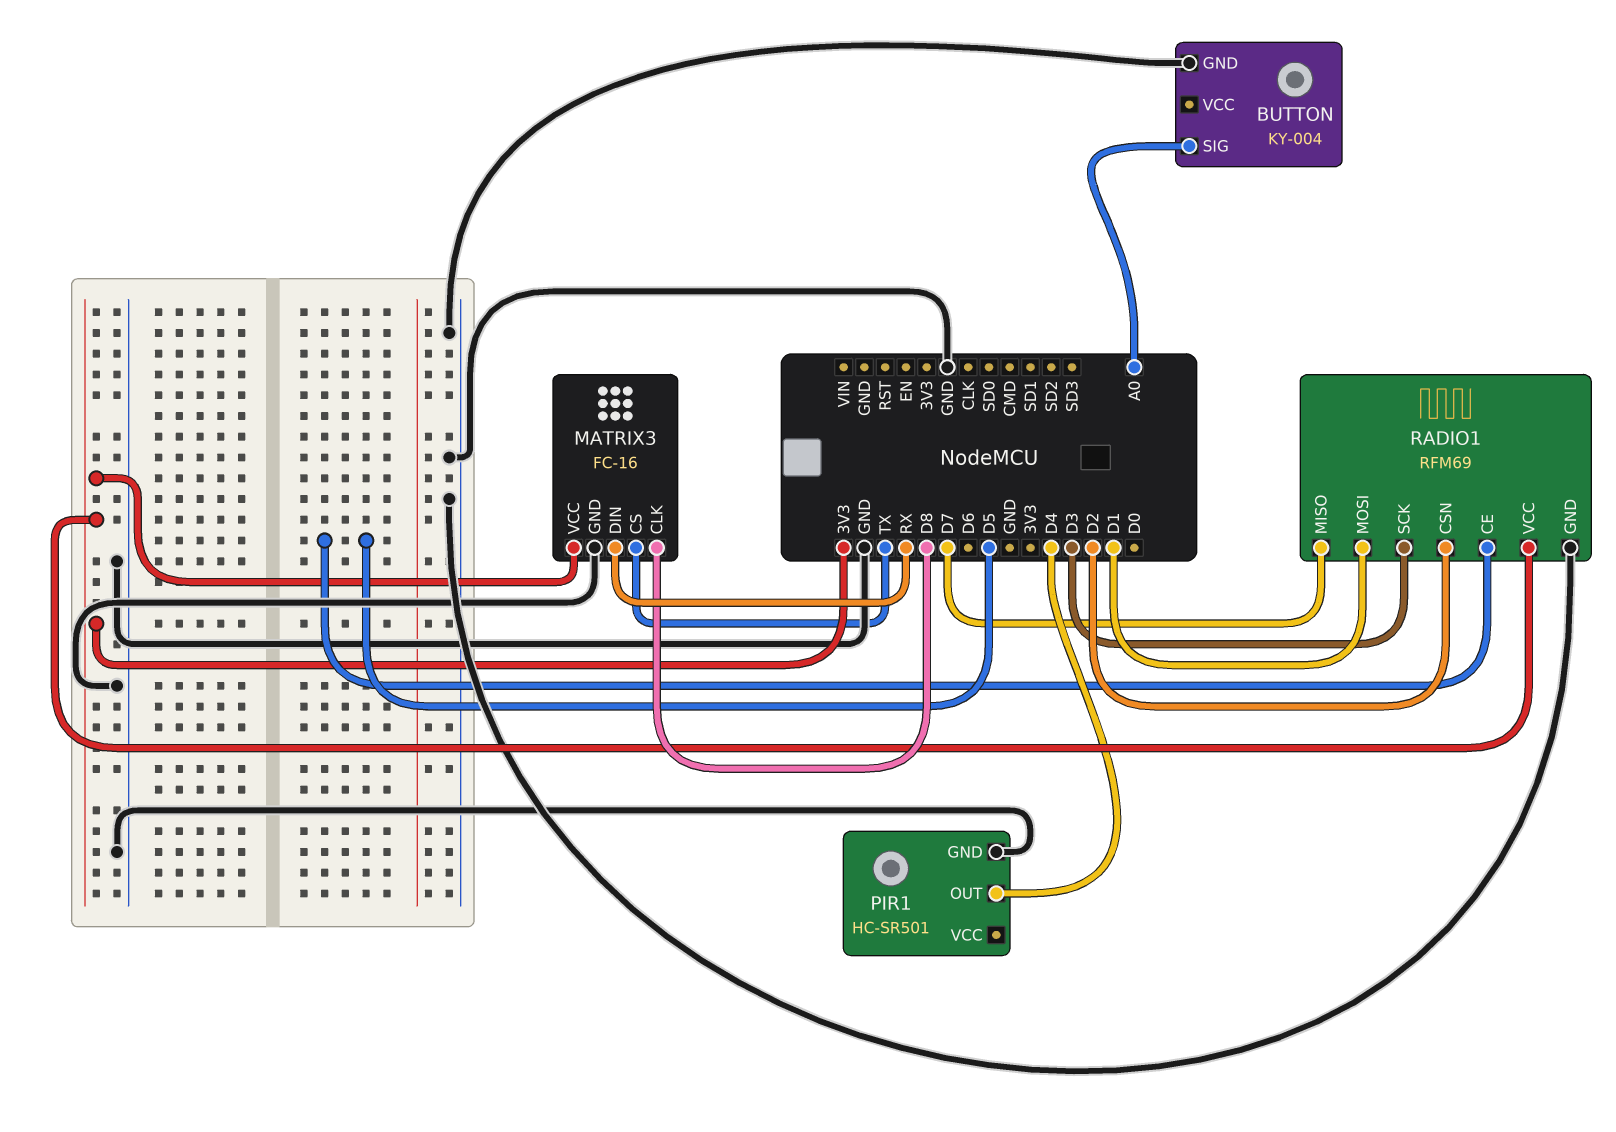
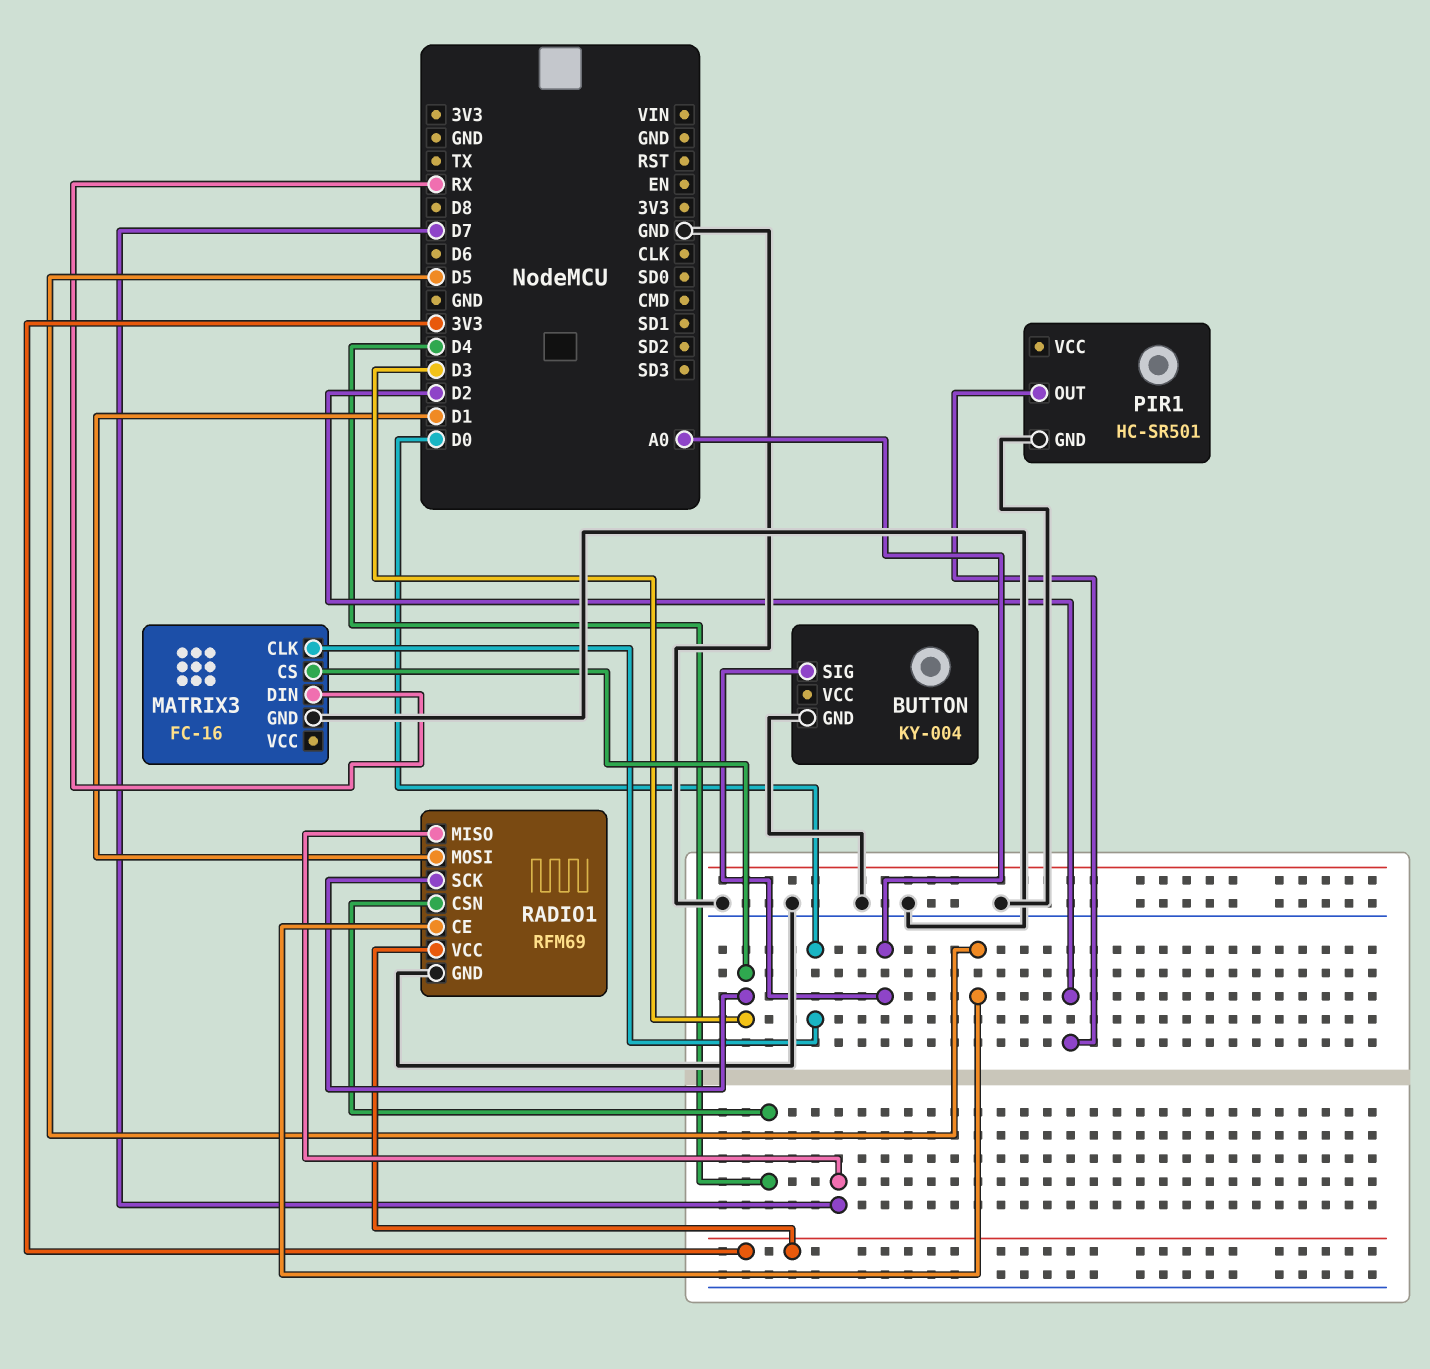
MATRIX3 pin CLK: D8 -> D0
MATRIX3 pin CS: TX -> D3
MATRIX3 pin VCC: 3V3 -> none
PIR1 pin OUT: D4 -> D2
RADIO1 pin CSN: D2 -> D4

